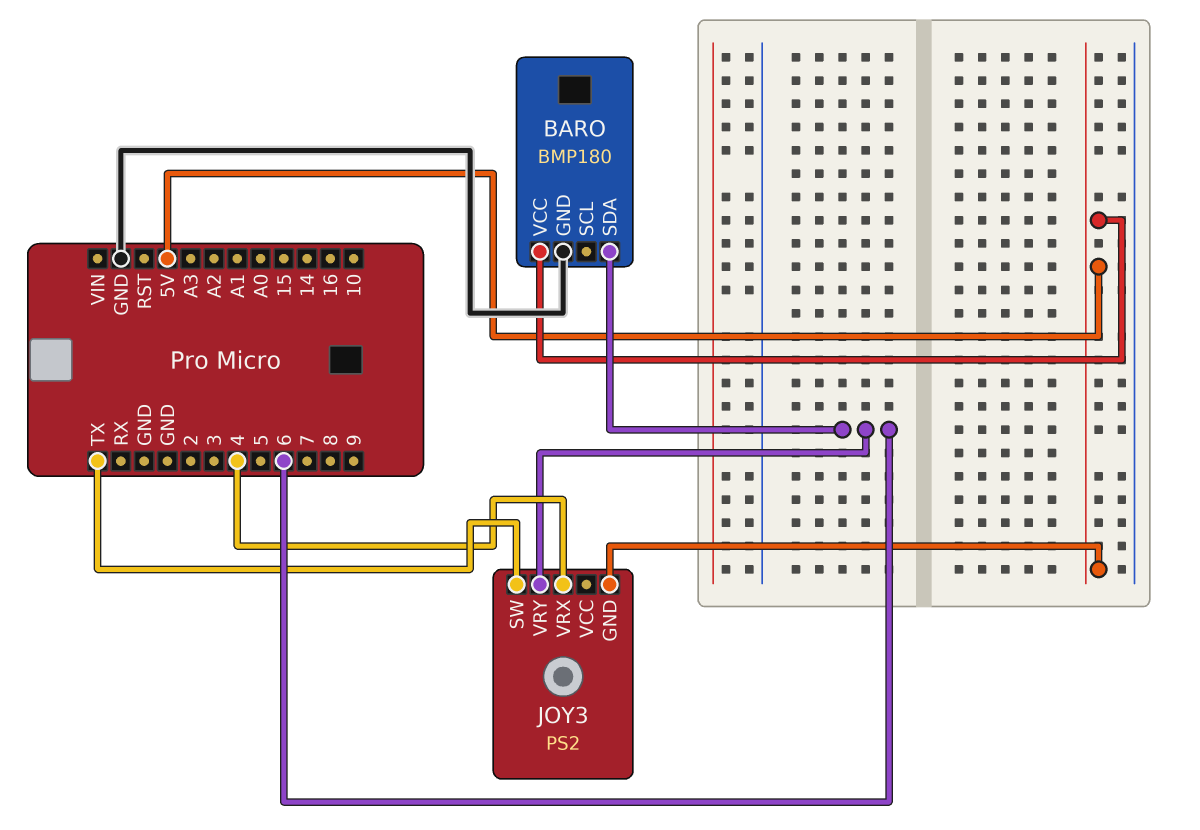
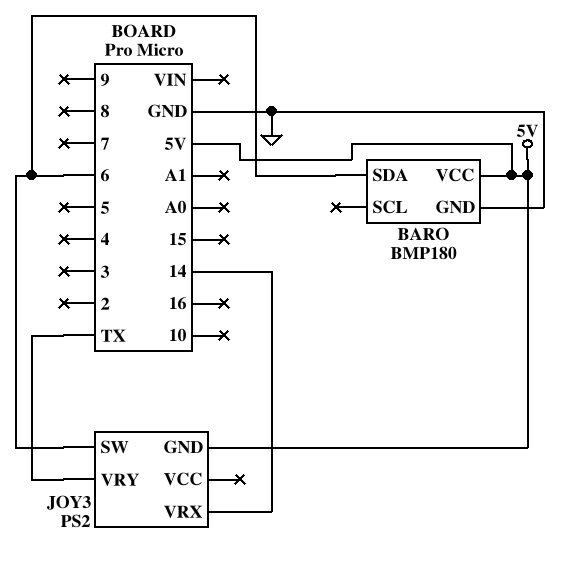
JOY3 pin SW: TX -> 6
JOY3 pin VRX: 4 -> 14
JOY3 pin VRY: 6 -> TX

